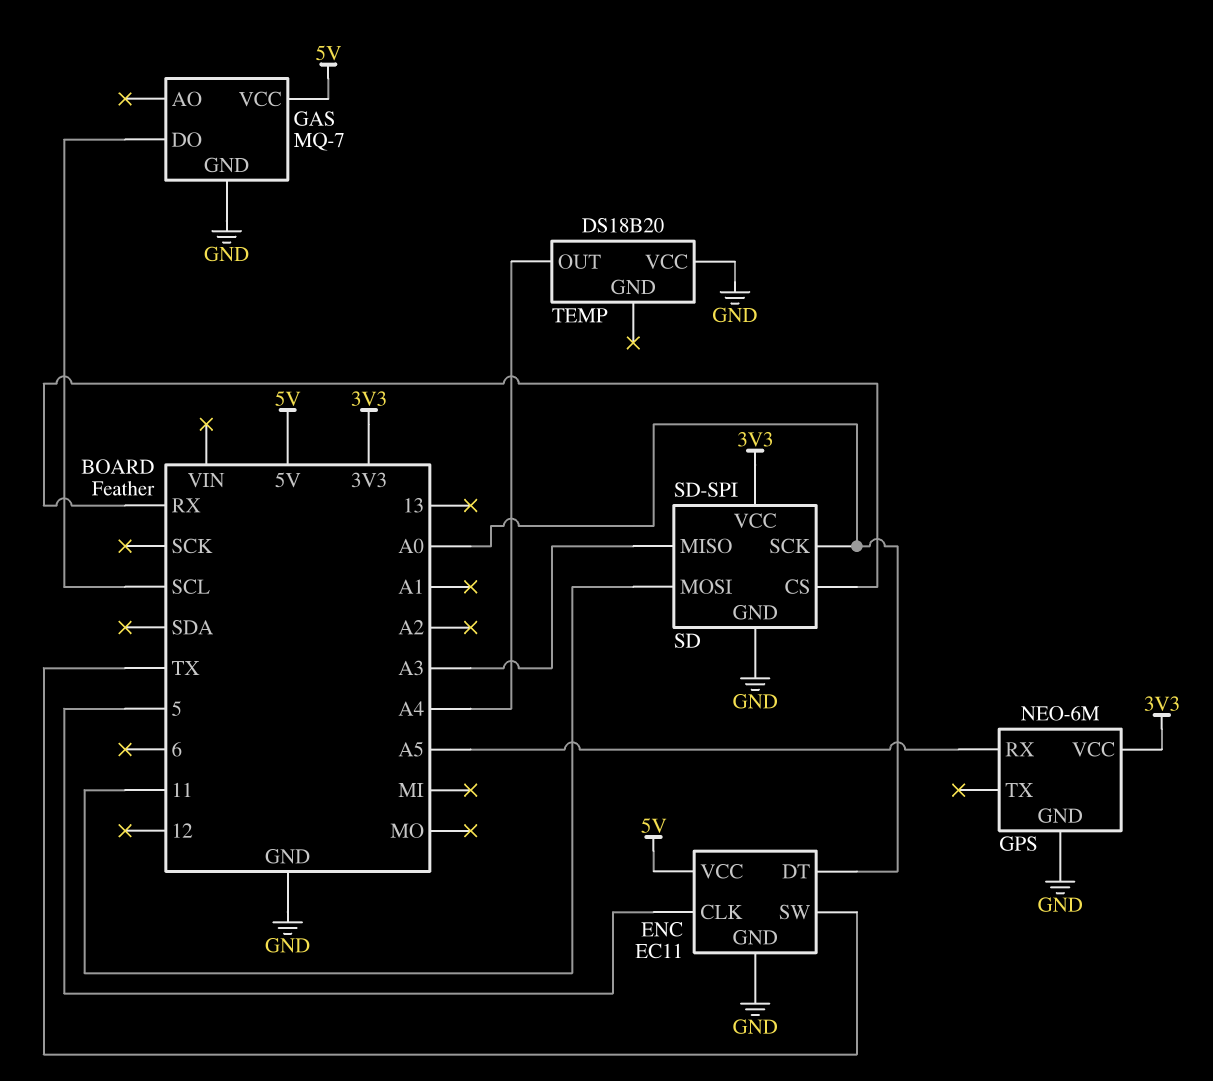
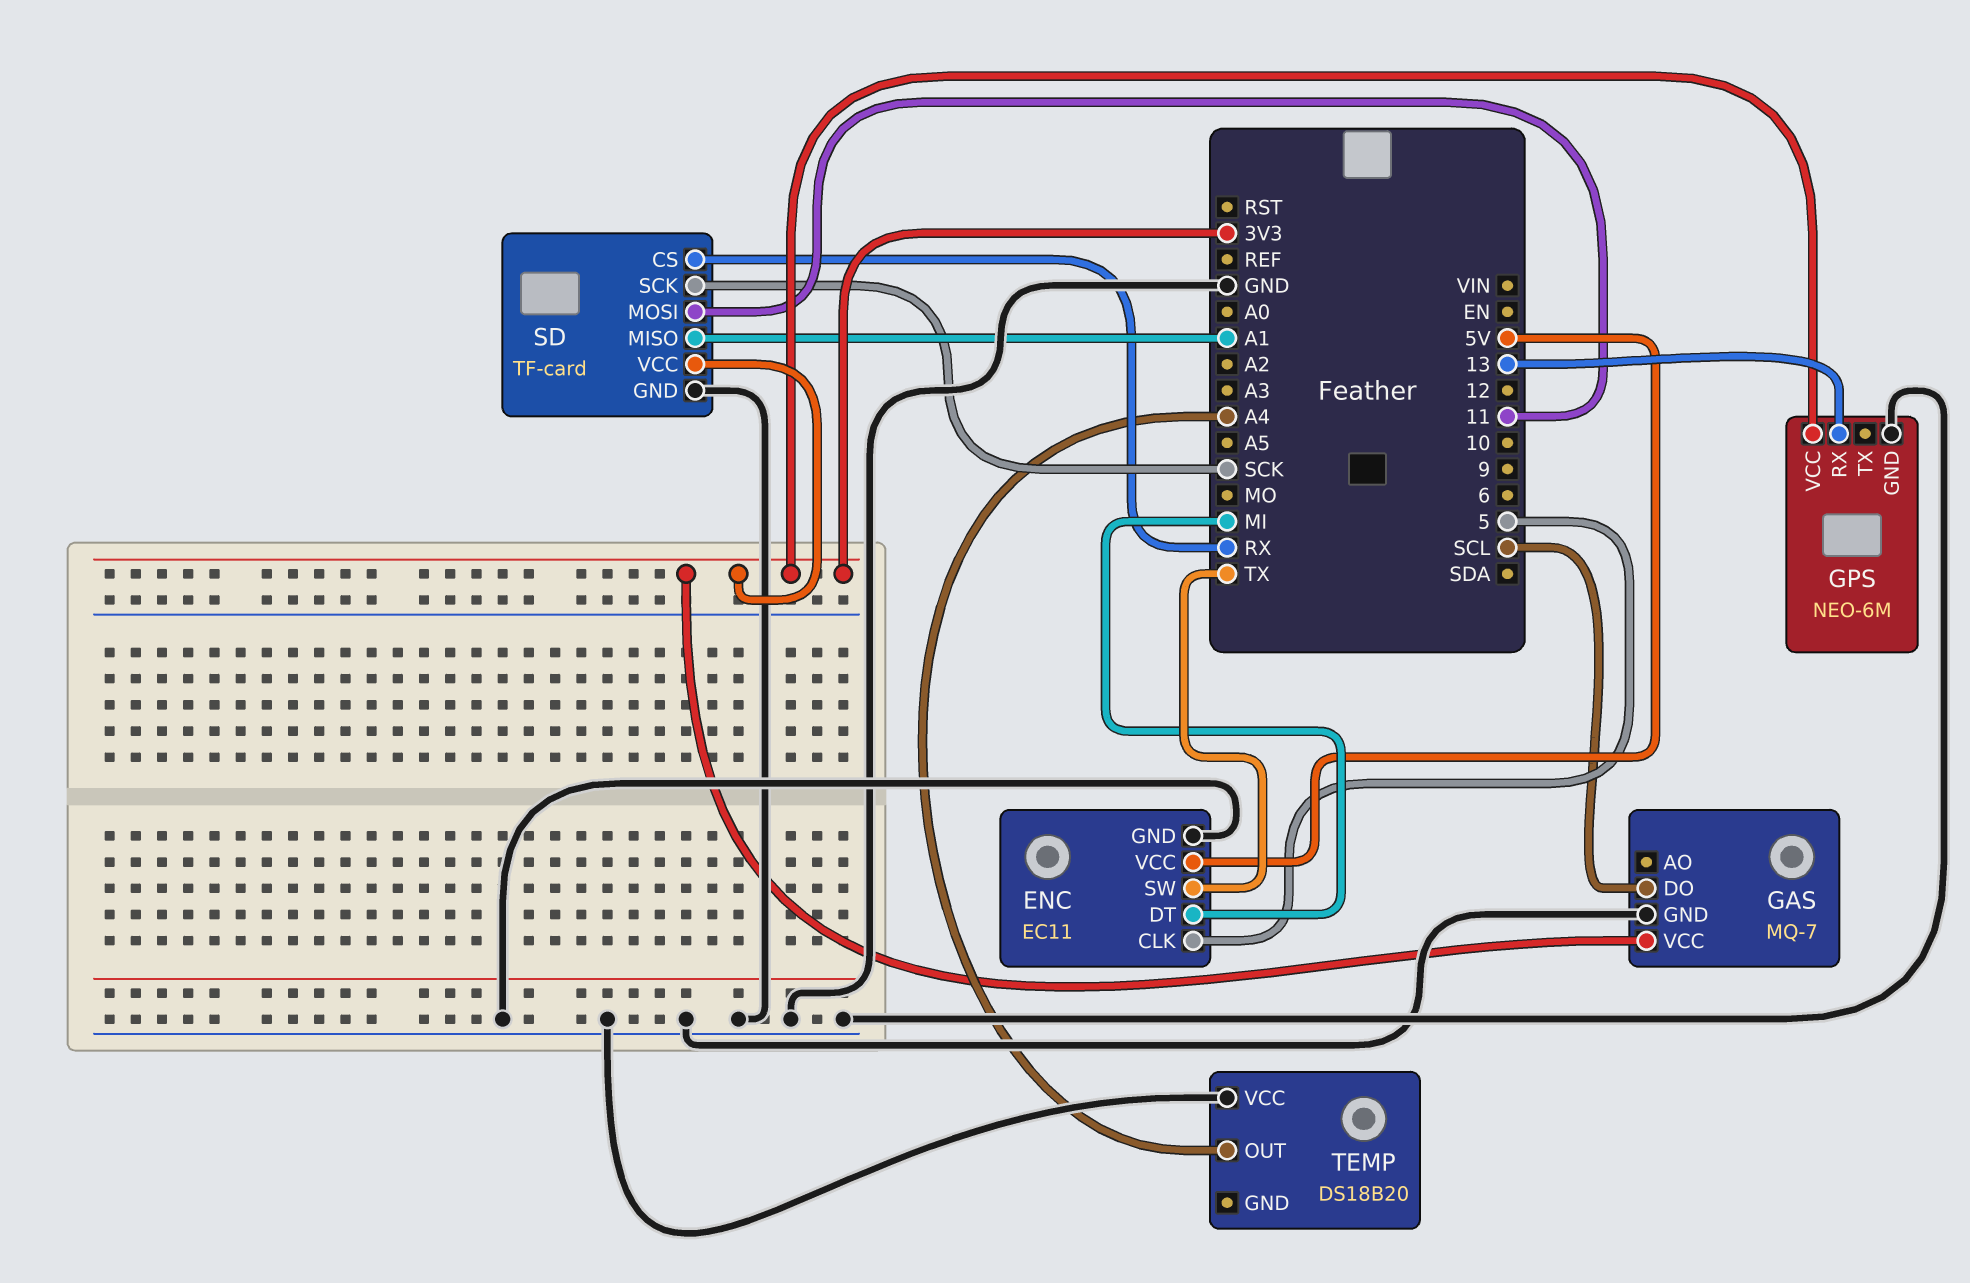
ENC pin DT: A0 -> MI
GAS pin VCC: 5V -> 3V3
GPS pin RX: A5 -> 13
SD: SD-SPI -> TF-card
SD pin MISO: A3 -> A1
SD pin SCK: A0 -> SCK

